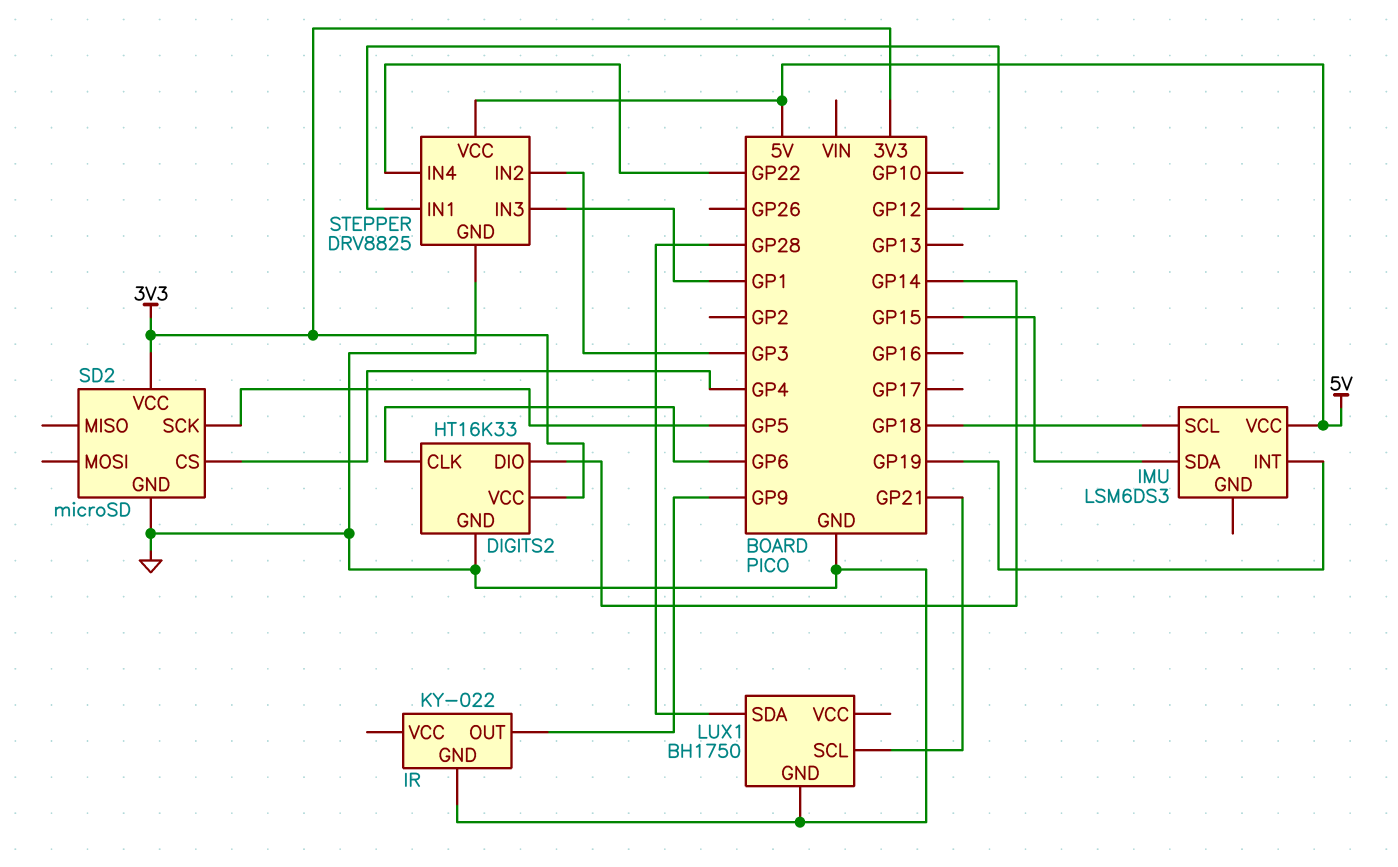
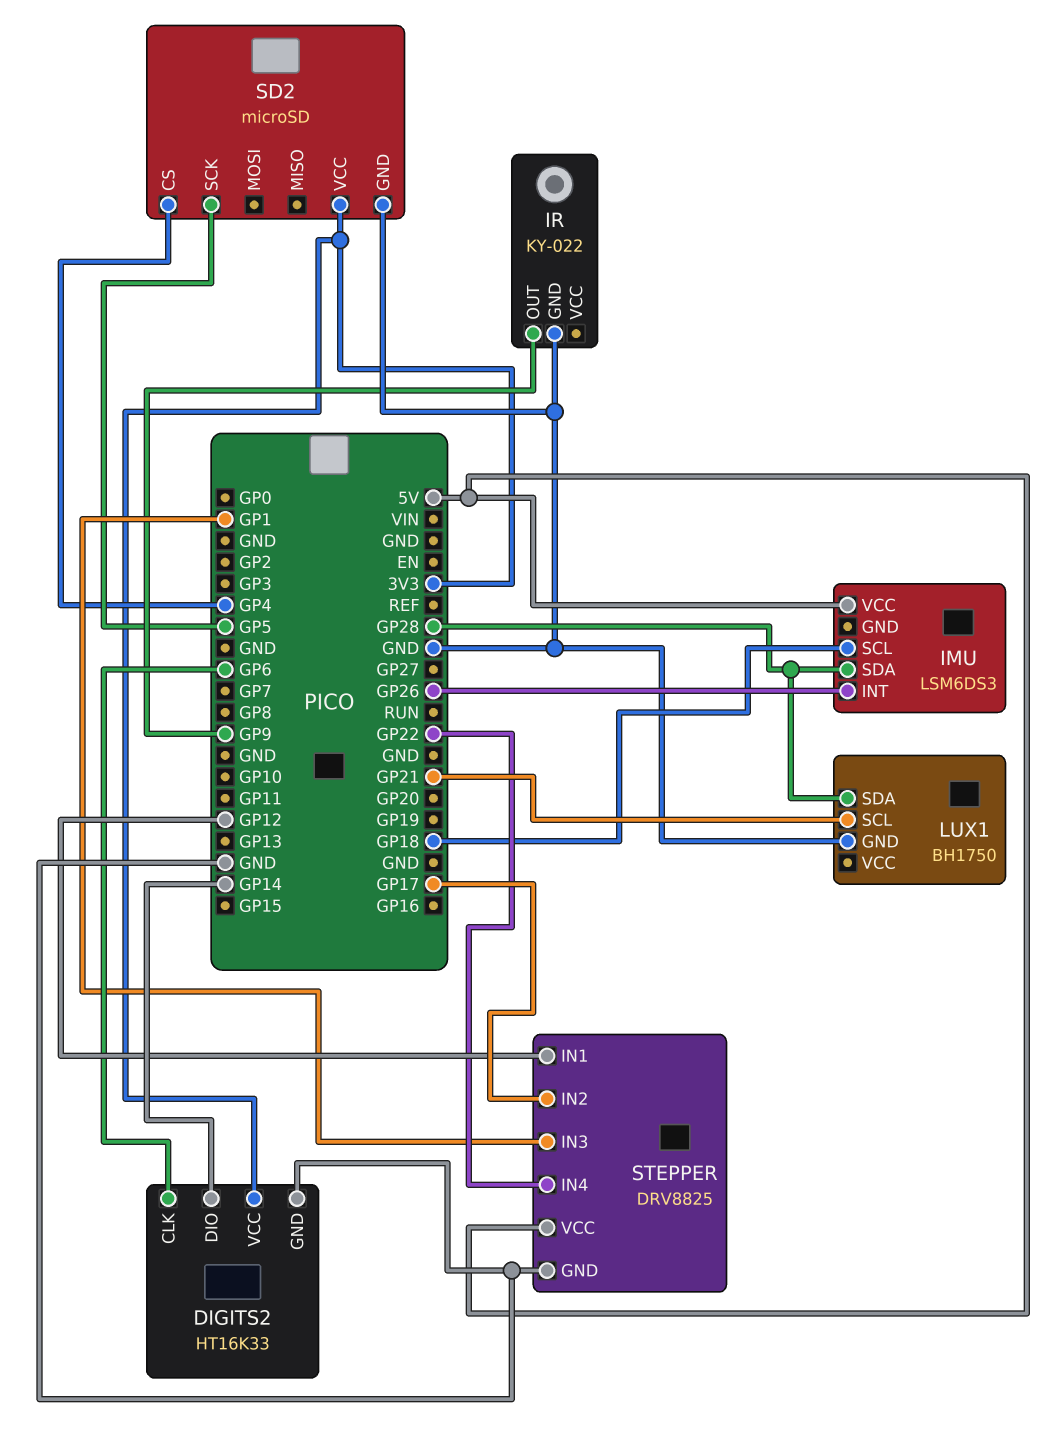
IMU pin INT: GP19 -> GP26
IMU pin SDA: GP15 -> GP28
STEPPER pin IN2: GP3 -> GP17

